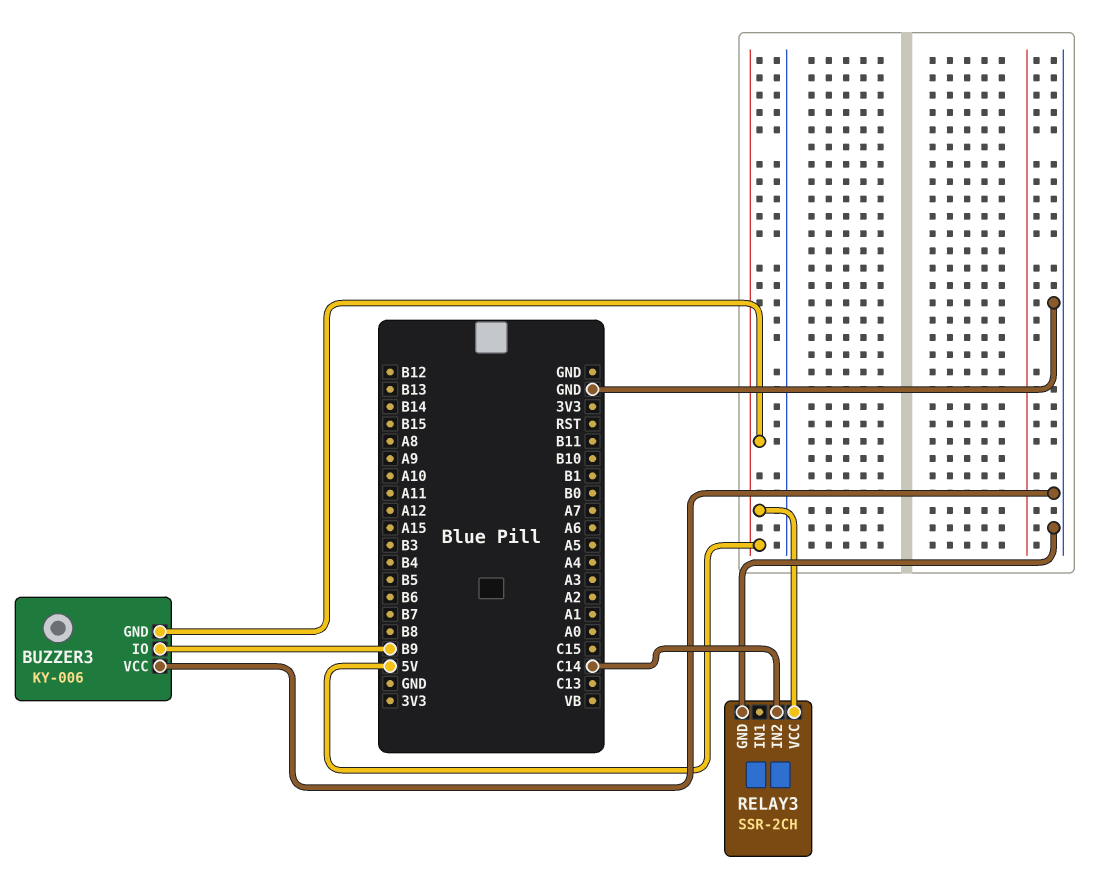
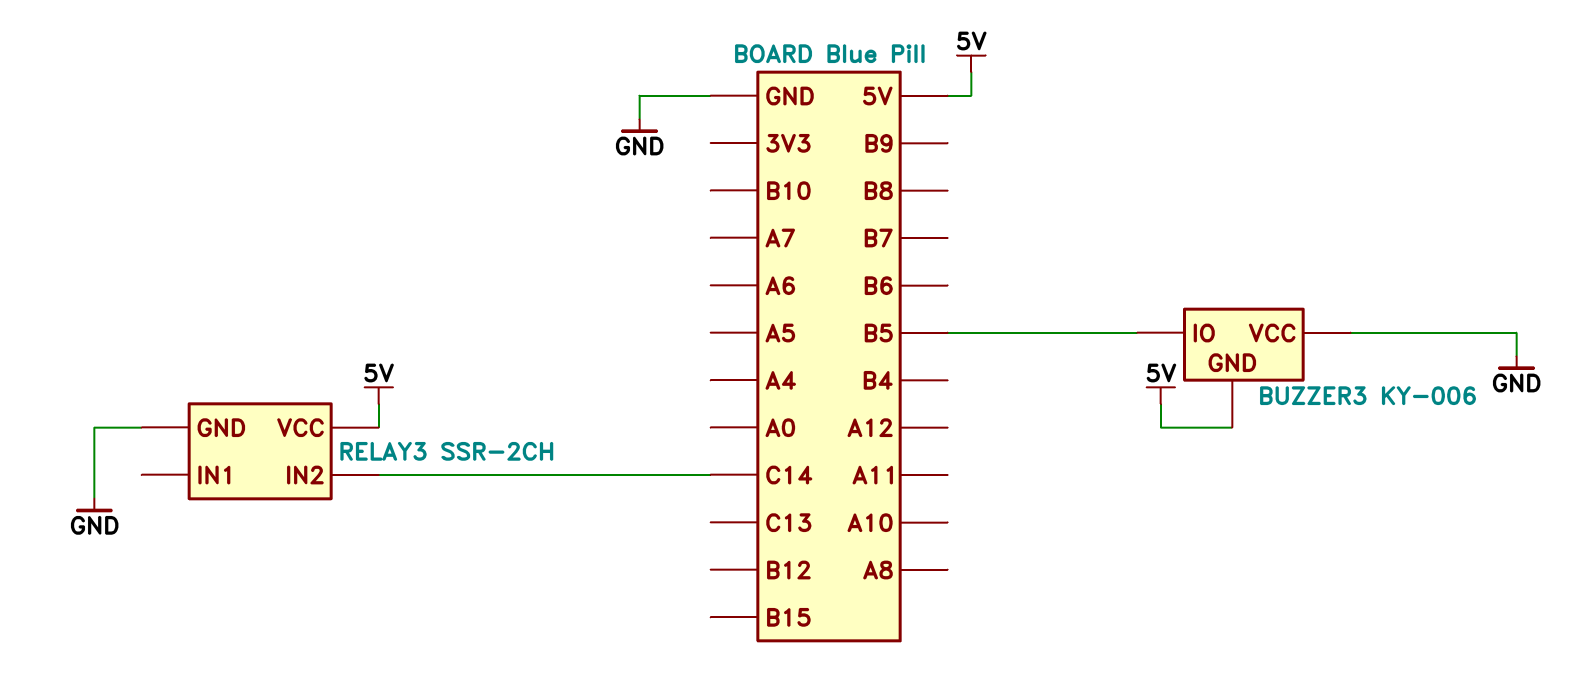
BUZZER3 pin IO: B9 -> B5

